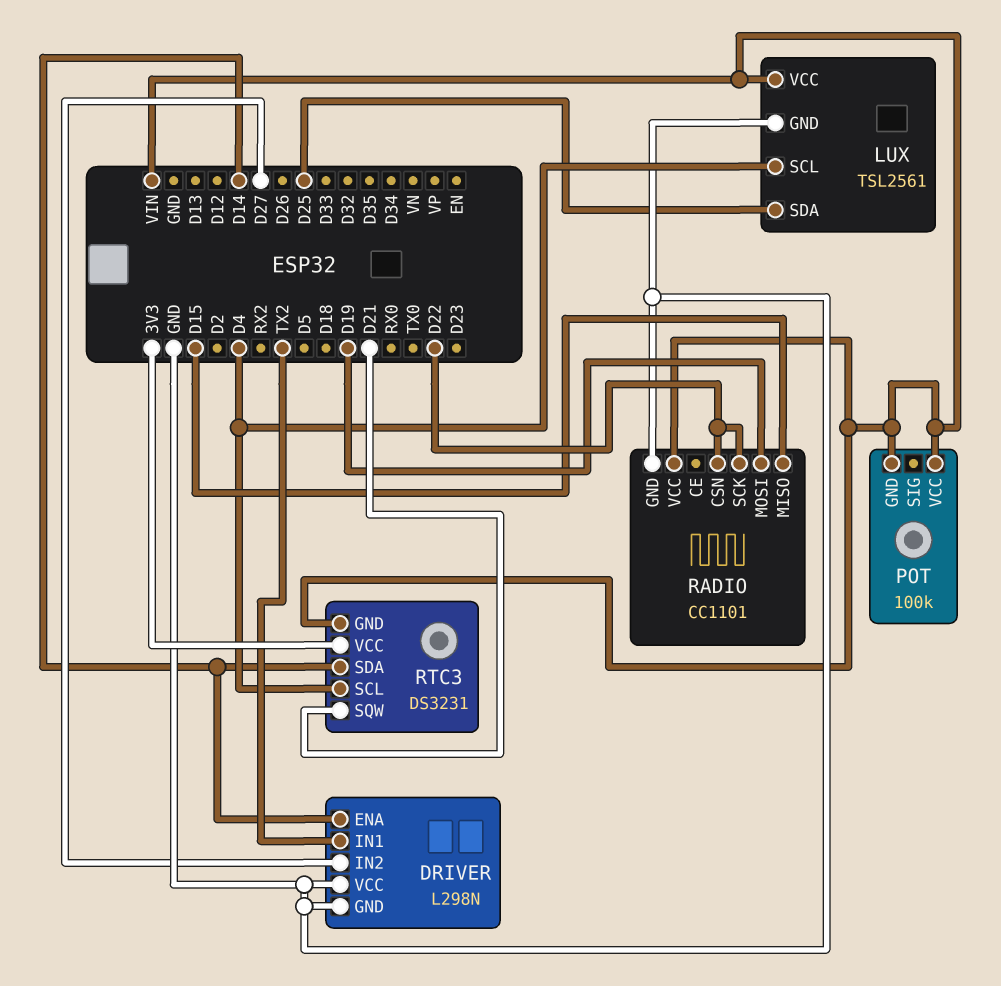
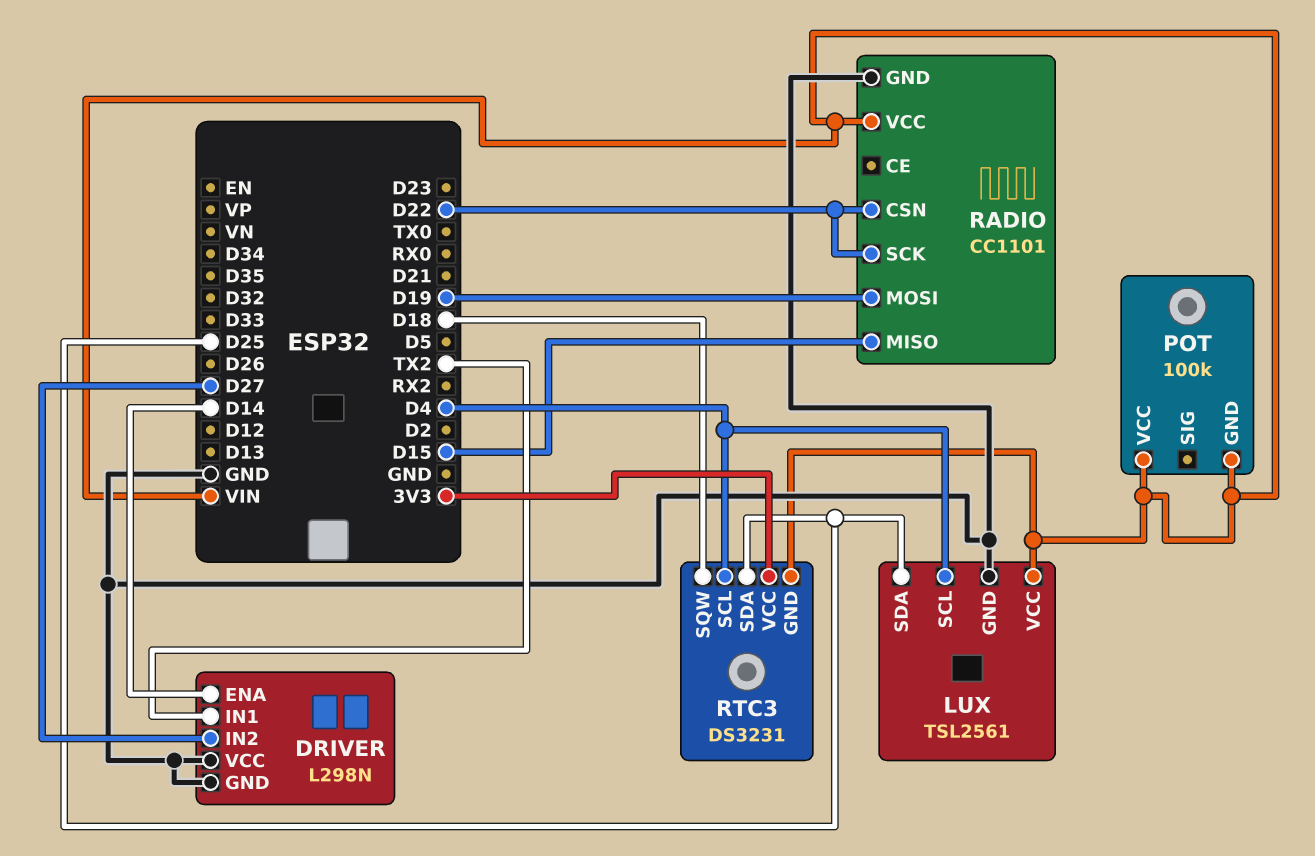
RTC3 pin SDA: D14 -> D25
RTC3 pin SQW: D21 -> D18

